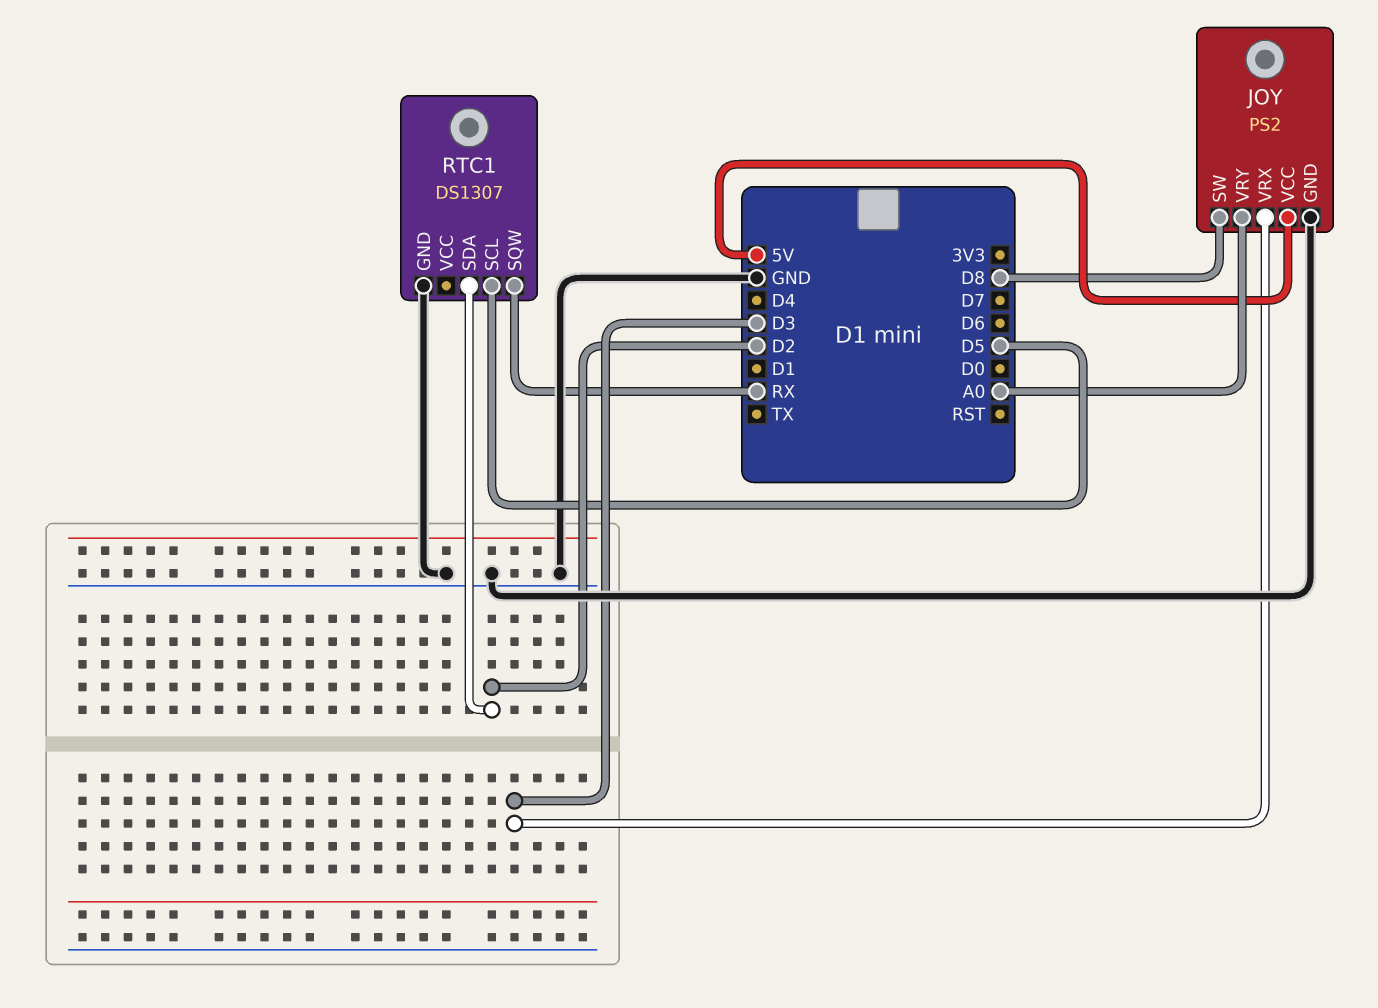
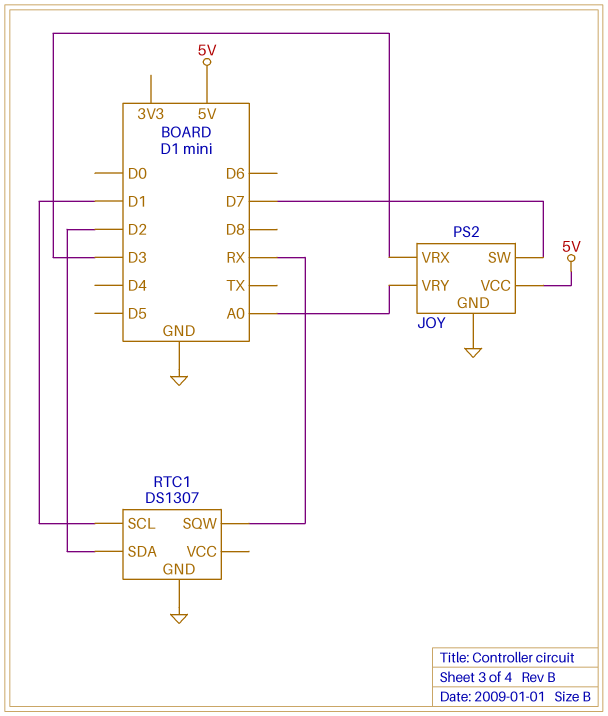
JOY pin SW: D8 -> D7
RTC1 pin SCL: D5 -> D1

